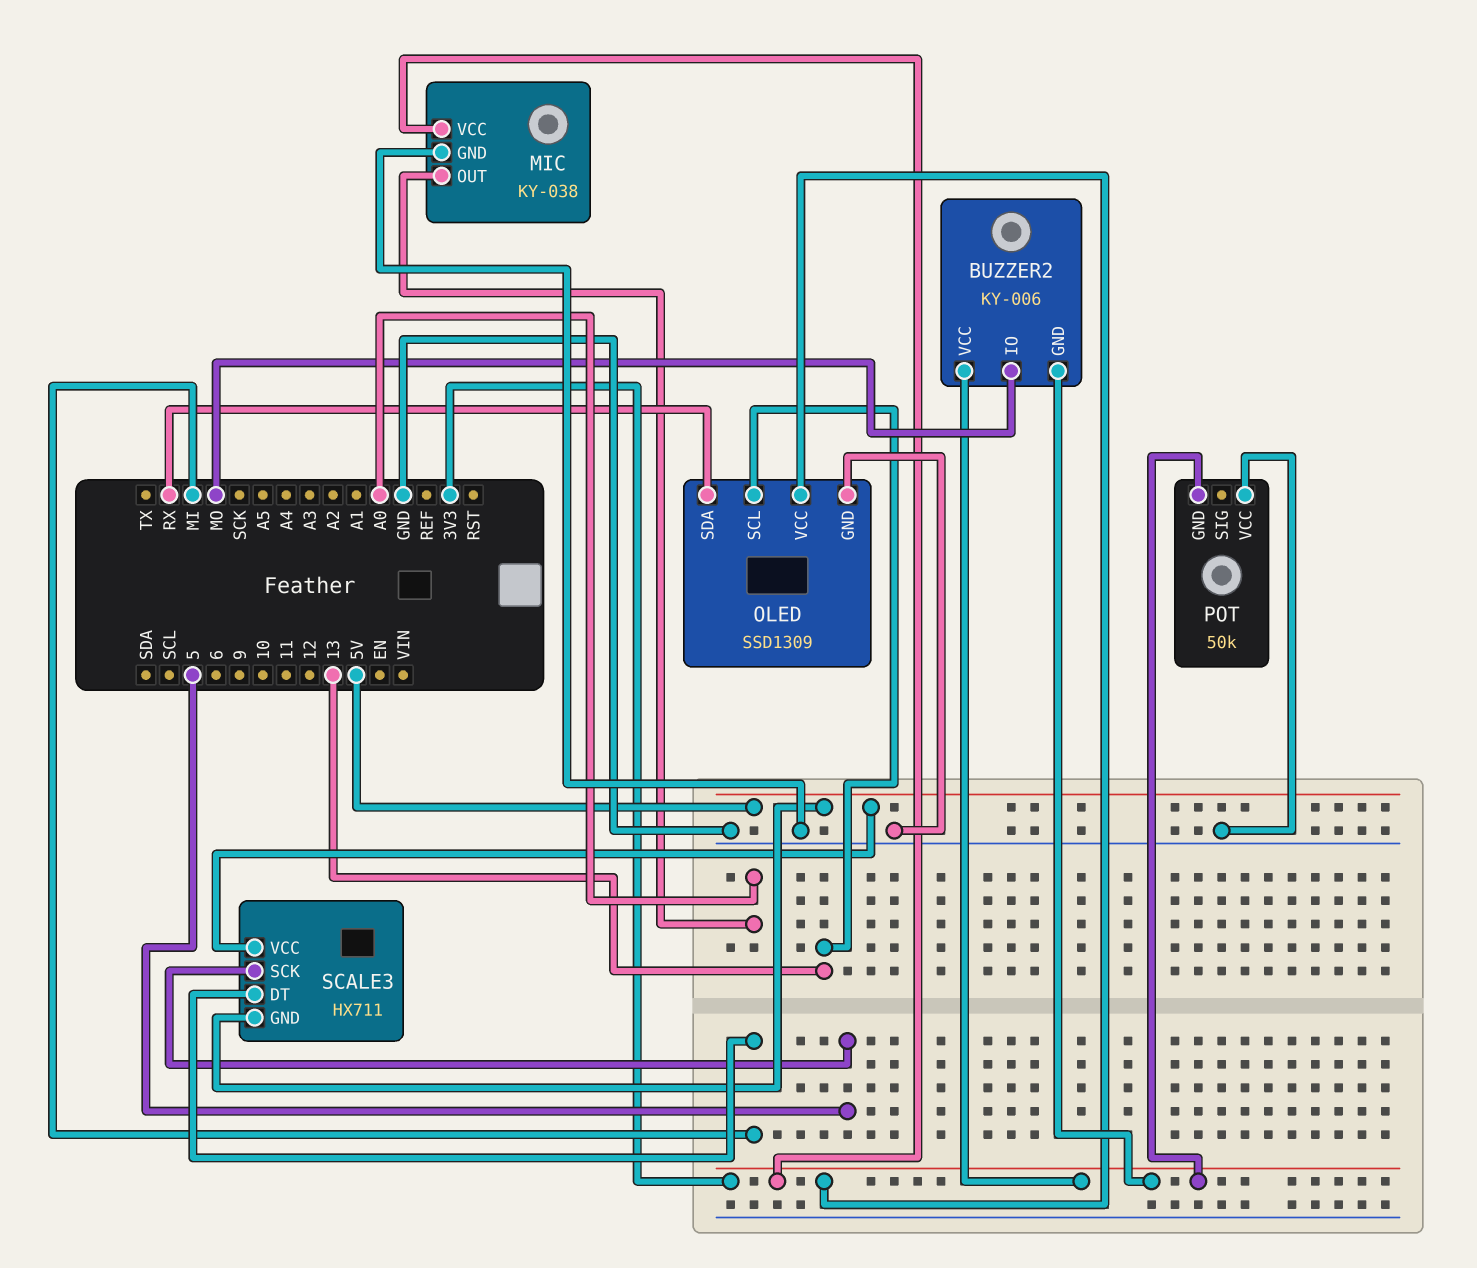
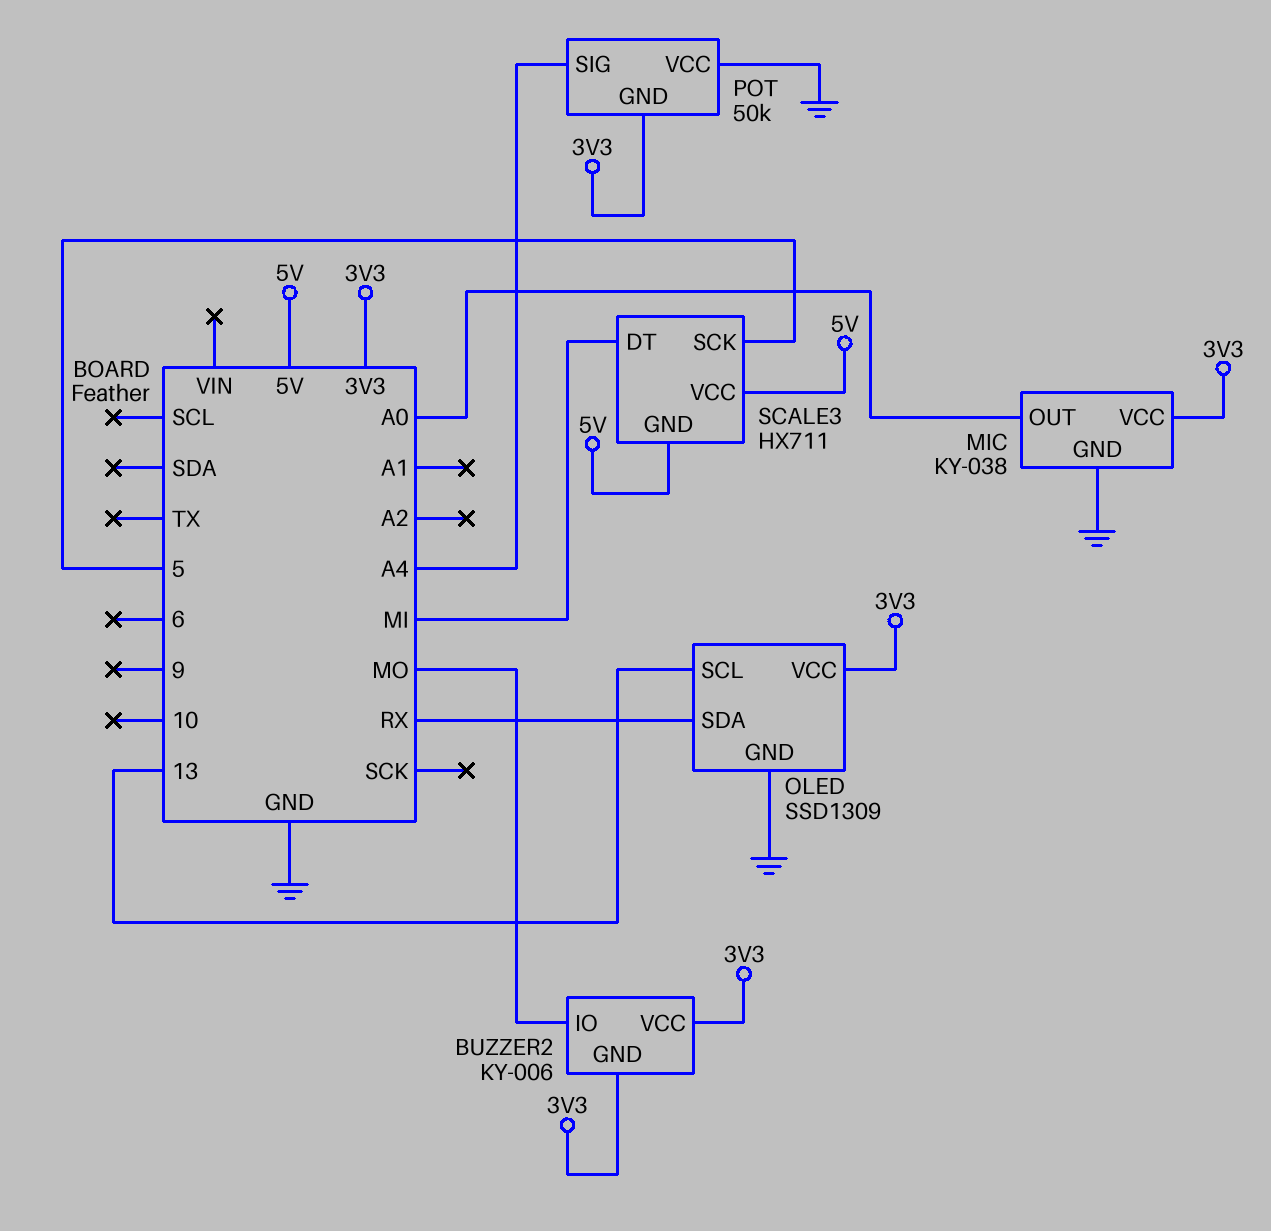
POT pin SIG: none -> A4

